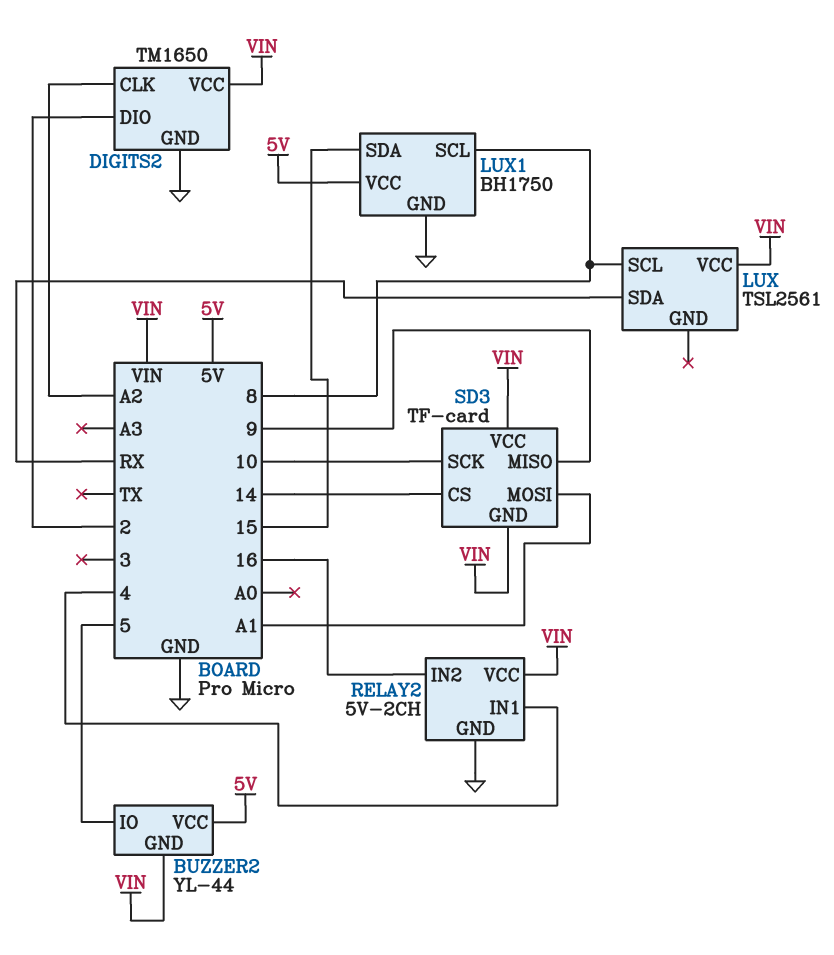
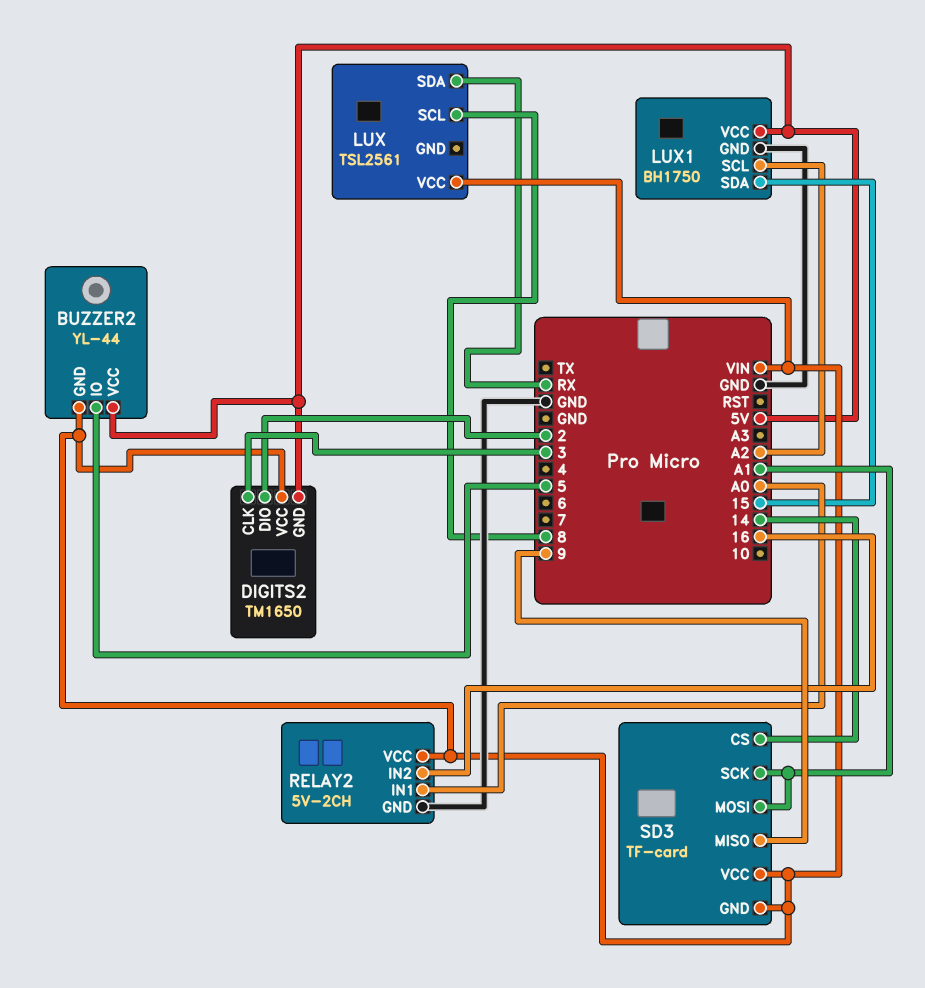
DIGITS2 pin CLK: A2 -> 3
DIGITS2 pin GND: GND -> 5V
LUX1 pin SCL: 8 -> A2
RELAY2 pin IN1: 4 -> A0
SD3 pin SCK: 10 -> A1

